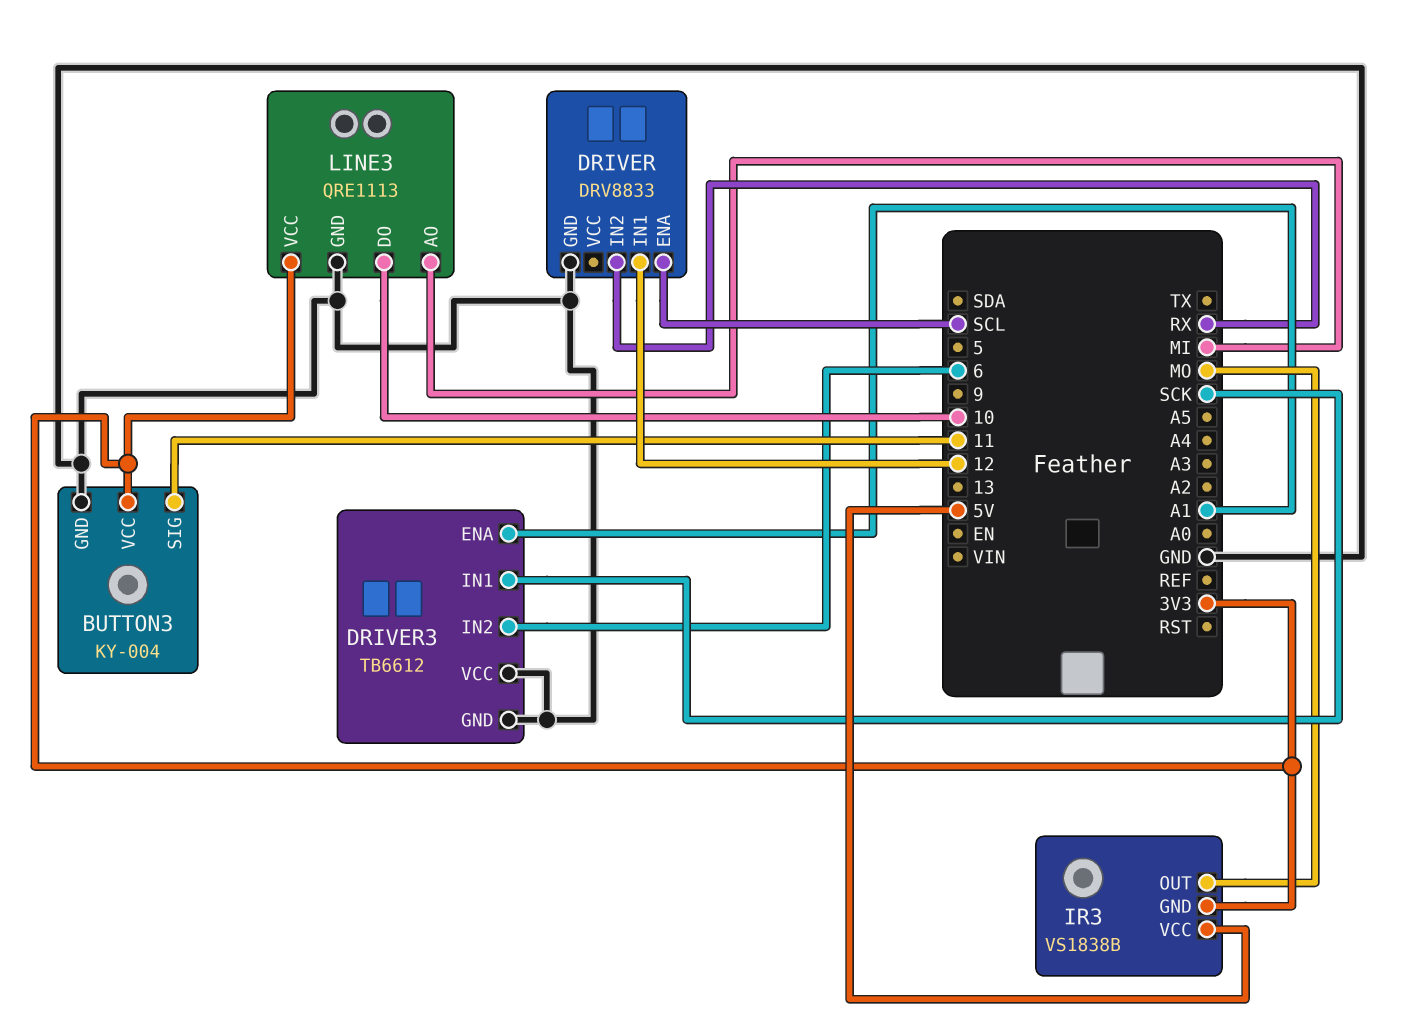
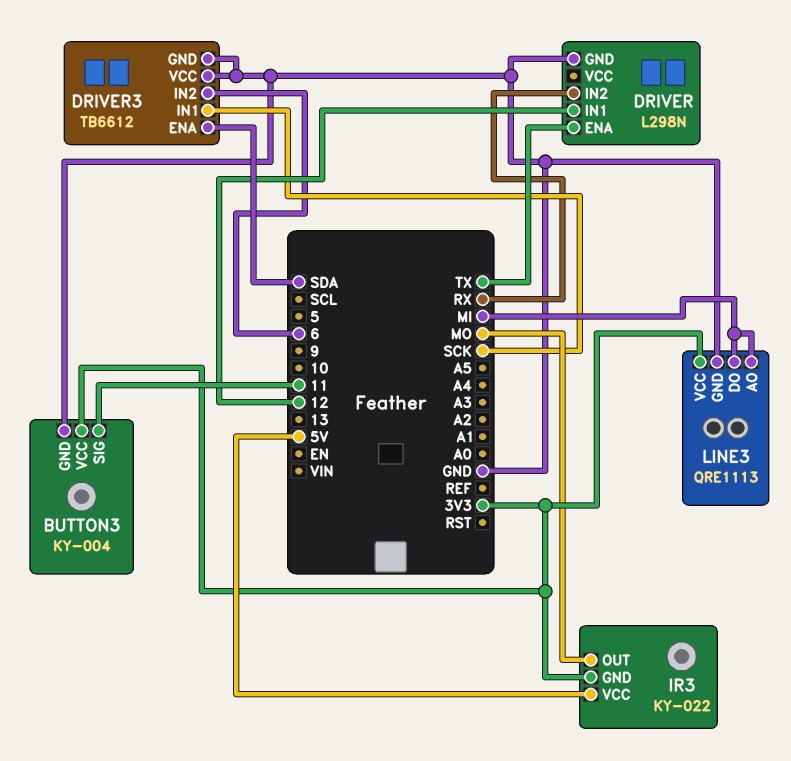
DRIVER: DRV8833 -> L298N
DRIVER pin ENA: SCL -> TX
DRIVER3 pin ENA: A1 -> SDA
IR3: VS1838B -> KY-022
LINE3 pin DO: 10 -> MI

